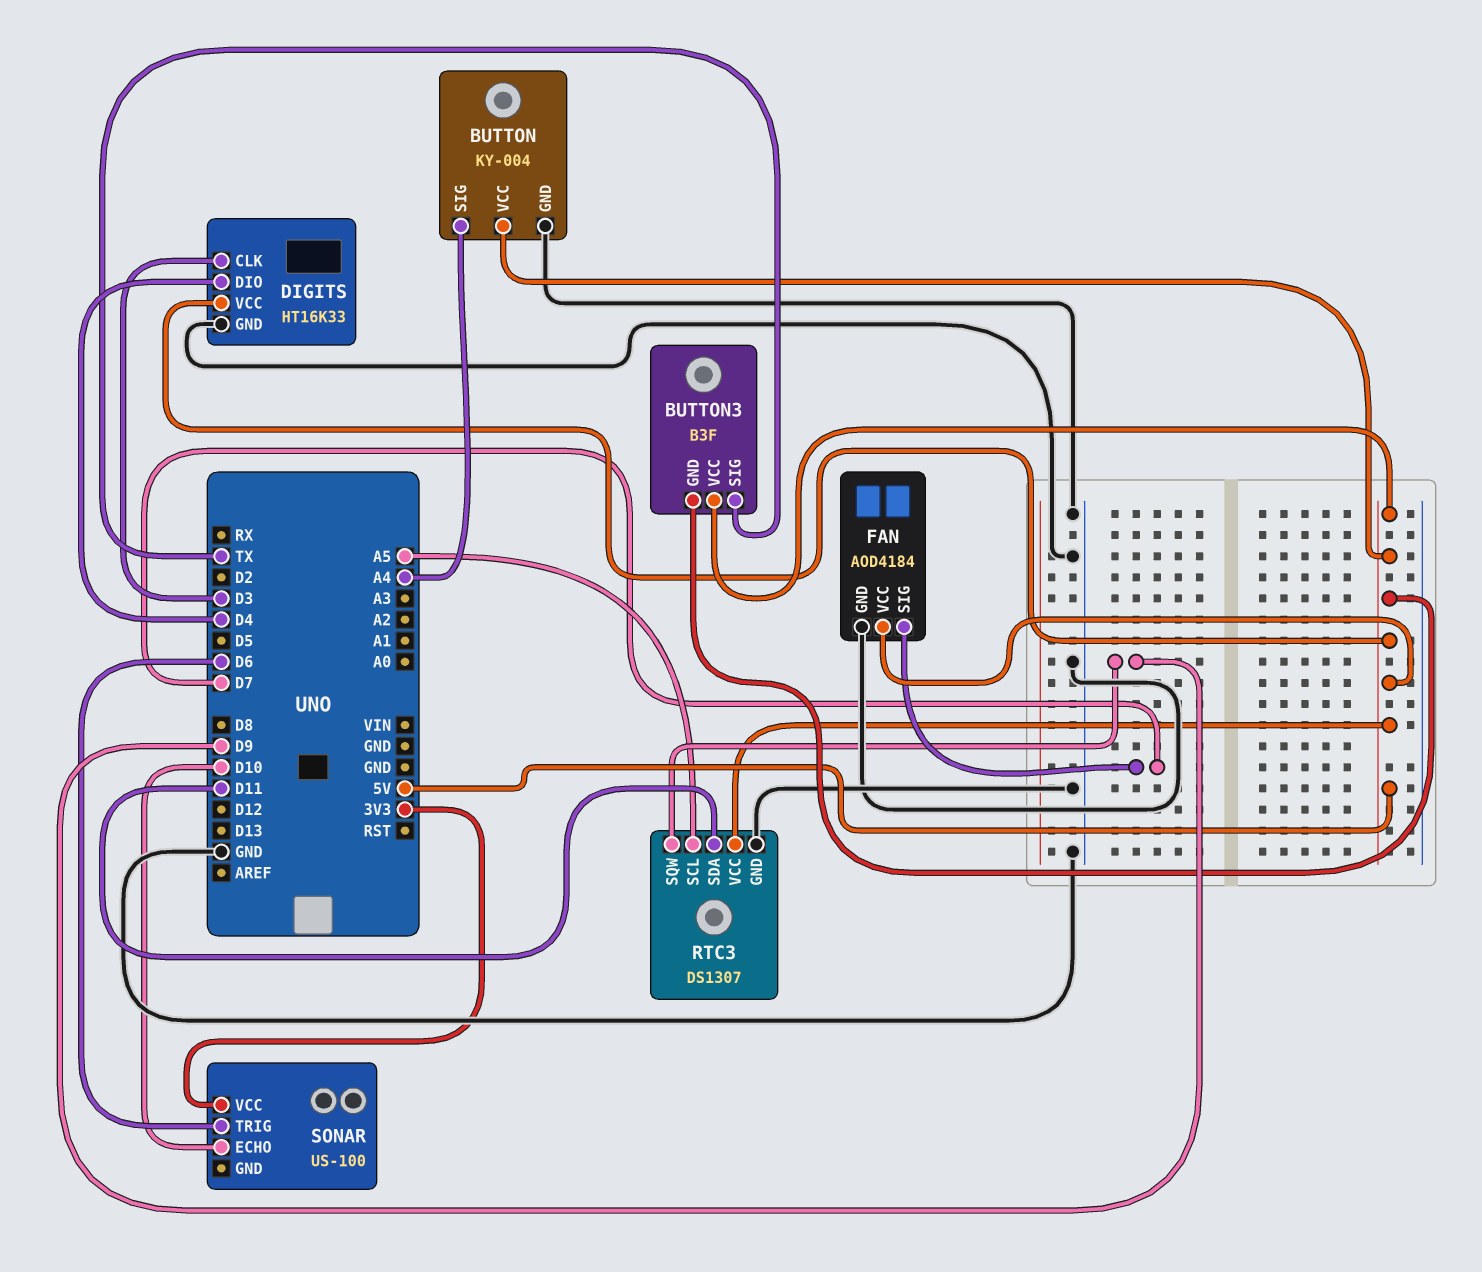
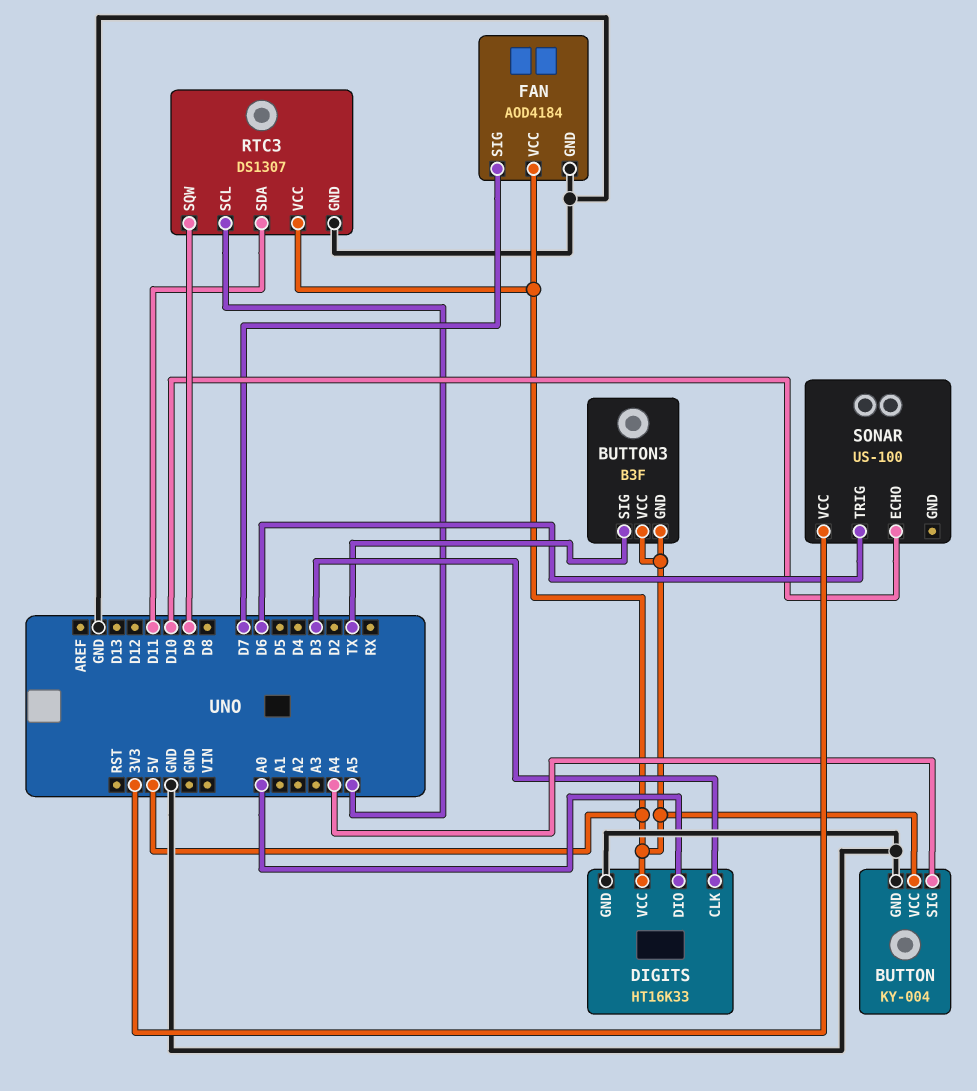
DIGITS pin DIO: D4 -> A0

